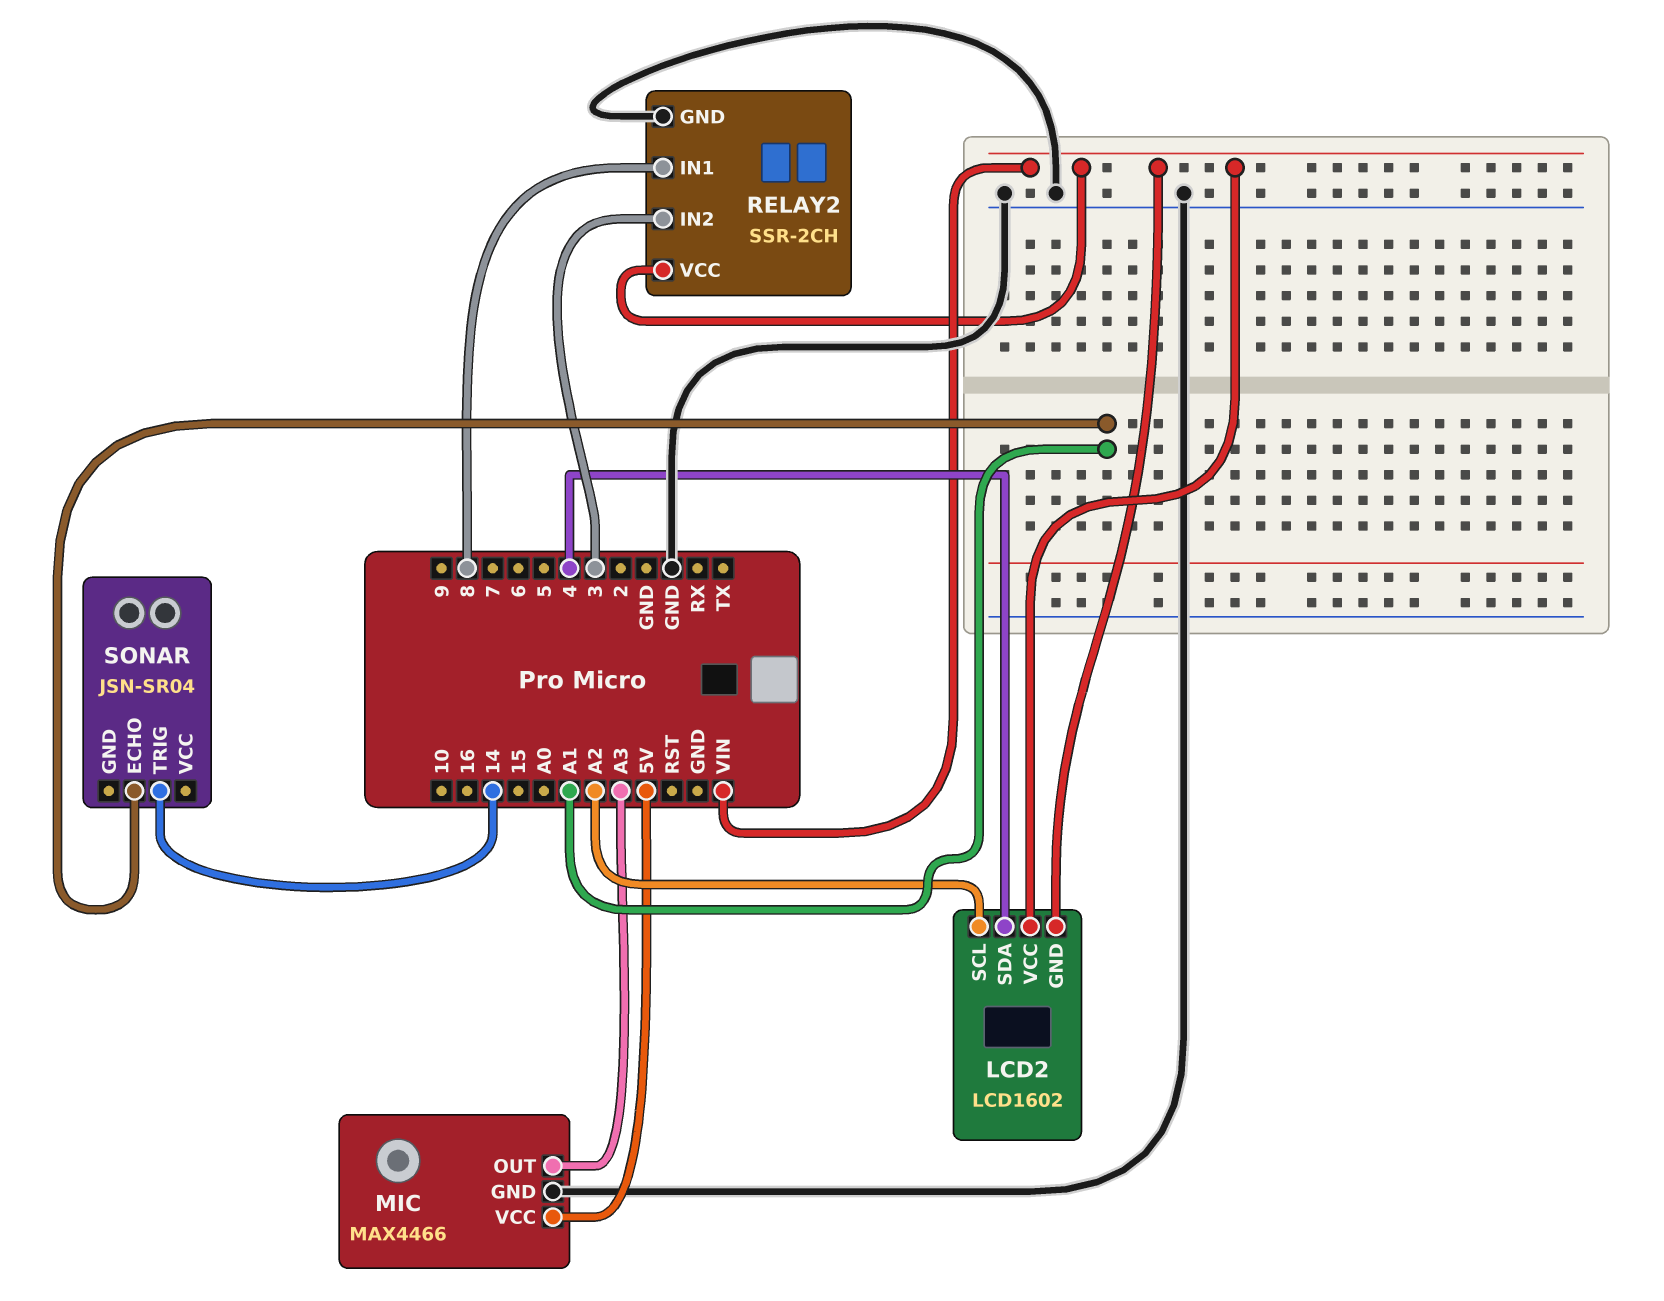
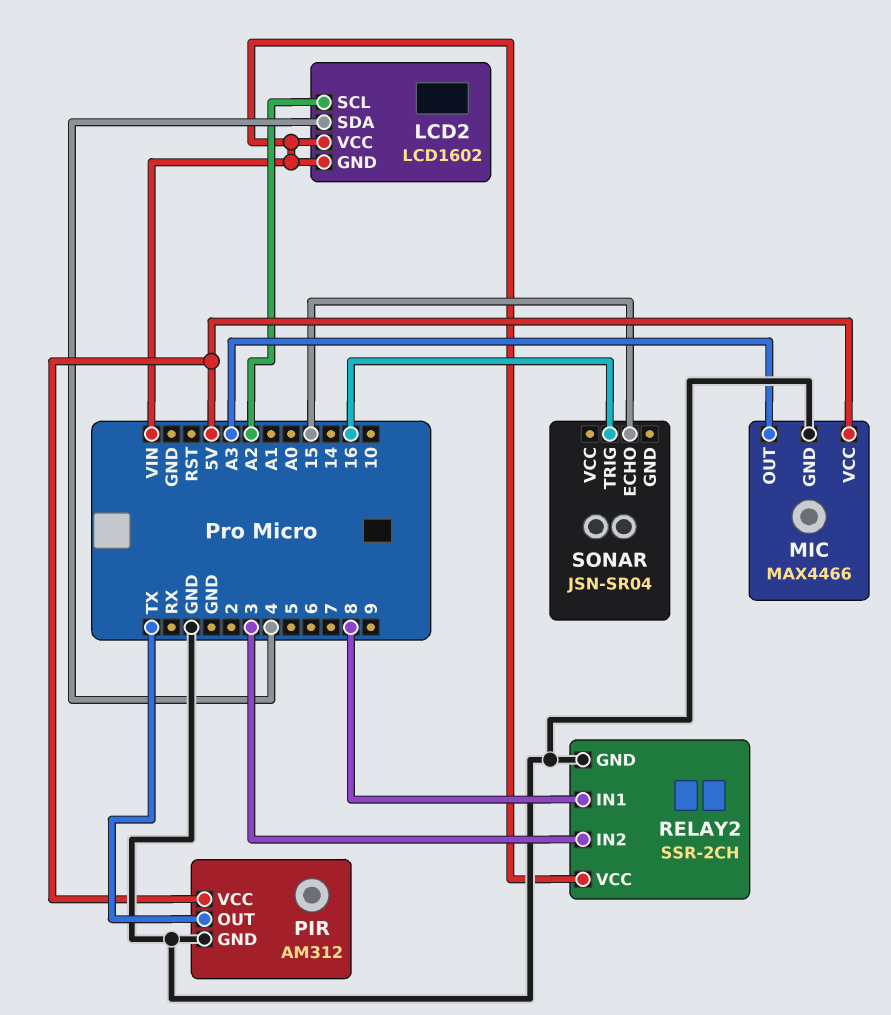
PIR: none -> AM312
PIR pin GND: none -> GND
PIR pin OUT: none -> TX
PIR pin VCC: none -> 5V
SONAR pin ECHO: A1 -> 15
SONAR pin TRIG: 14 -> 16

